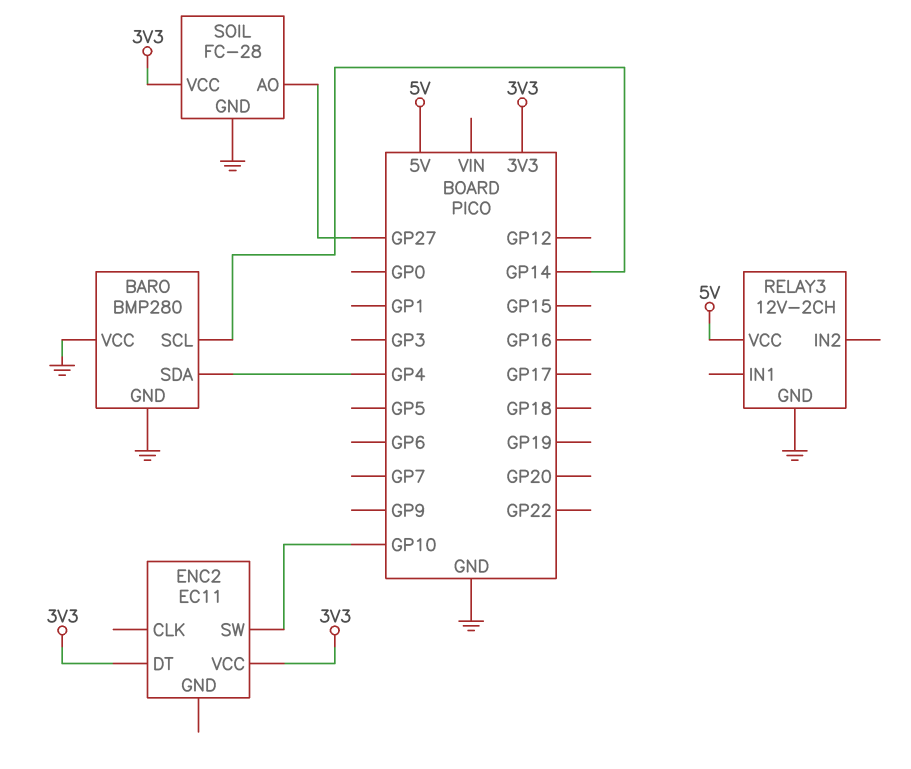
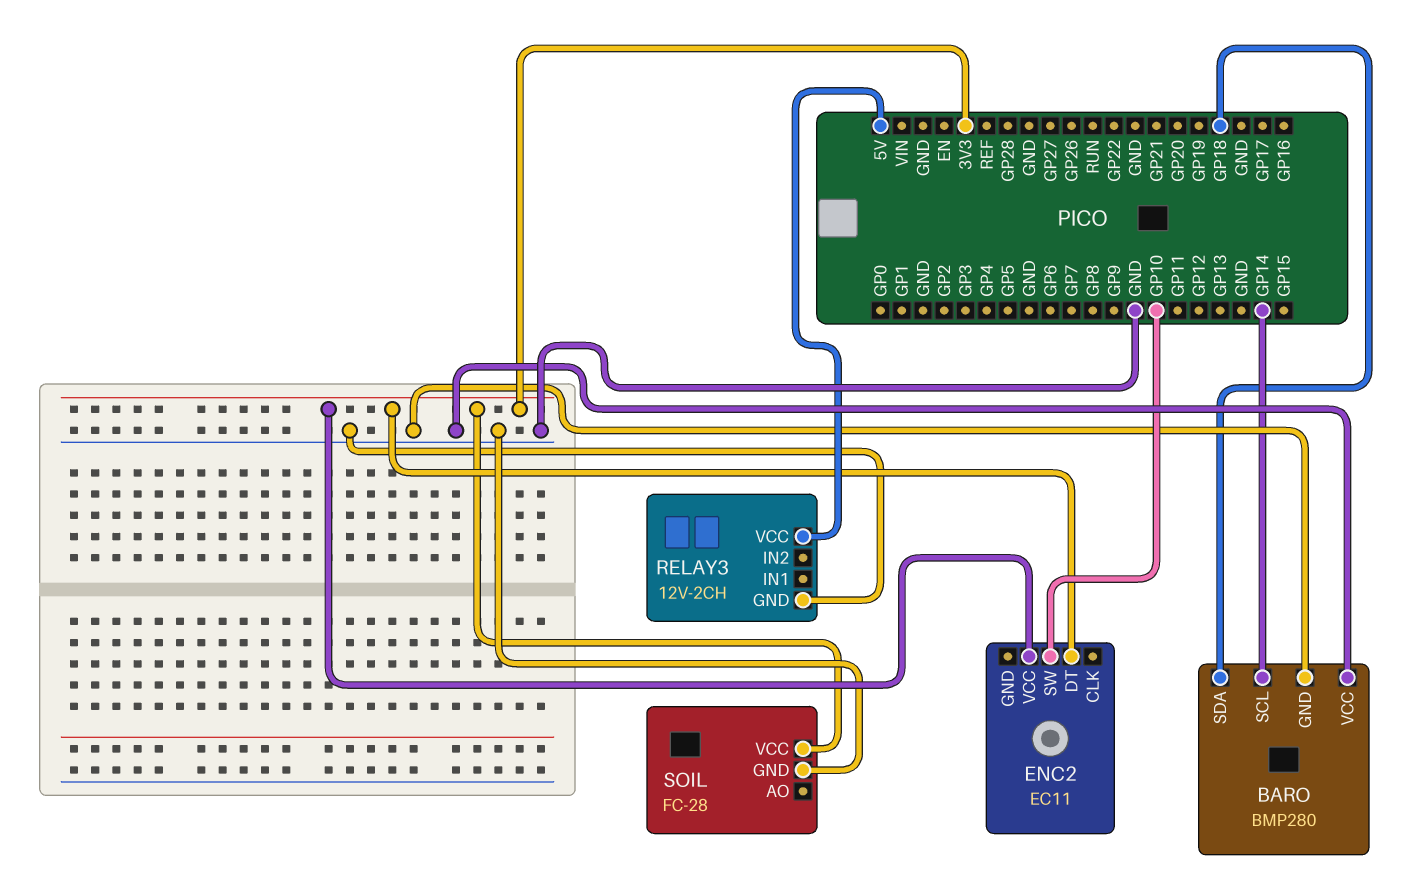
BARO pin SDA: GP4 -> GP18
SOIL pin AO: GP27 -> none

